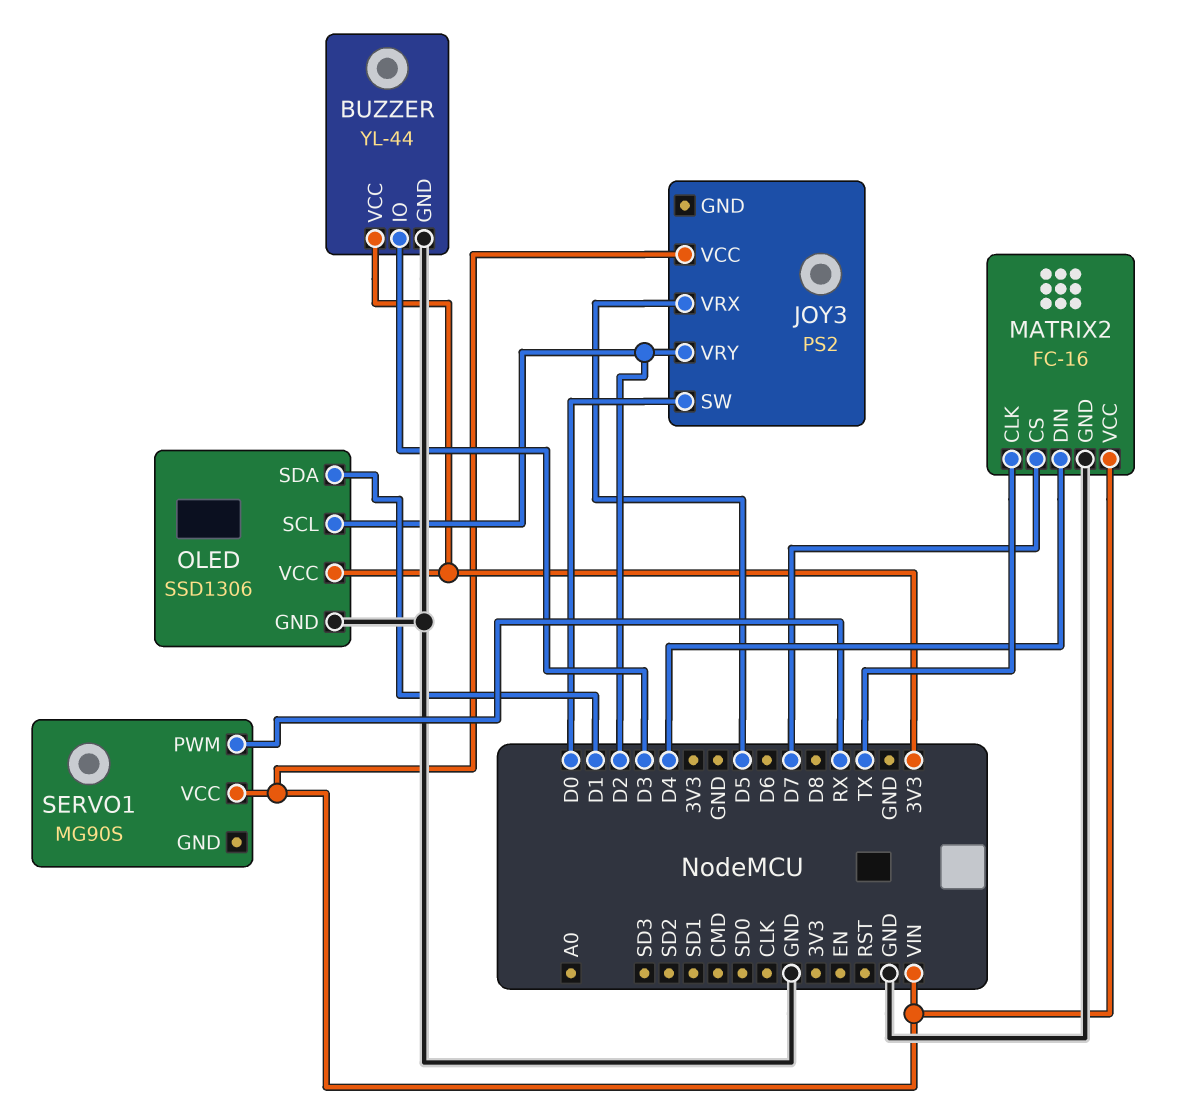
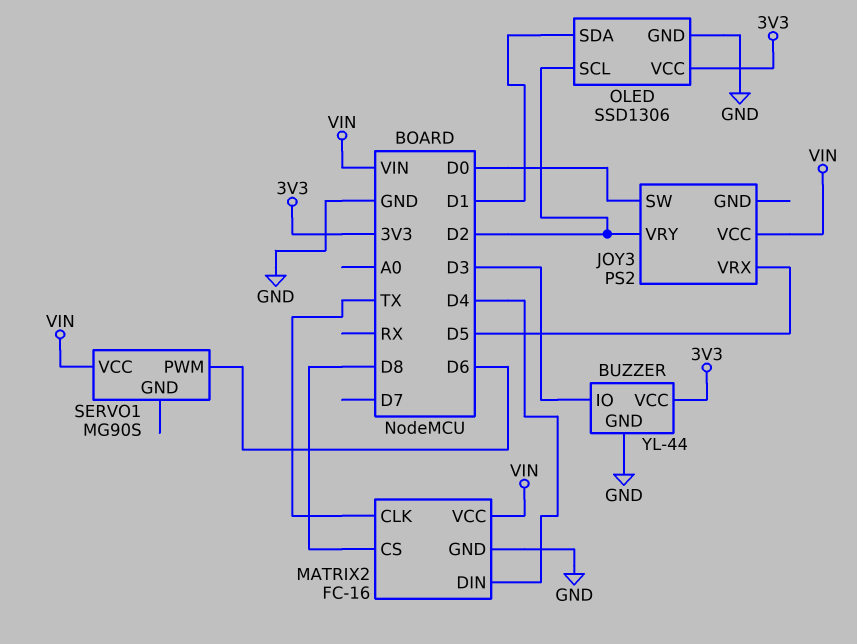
MATRIX2 pin CS: D7 -> D8
SERVO1 pin PWM: RX -> D6

